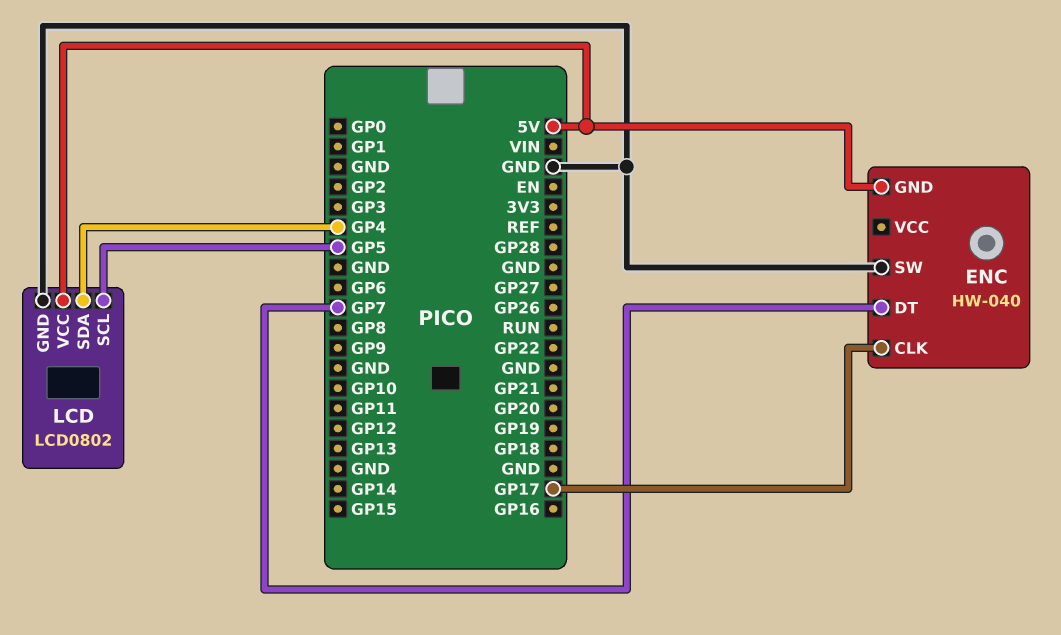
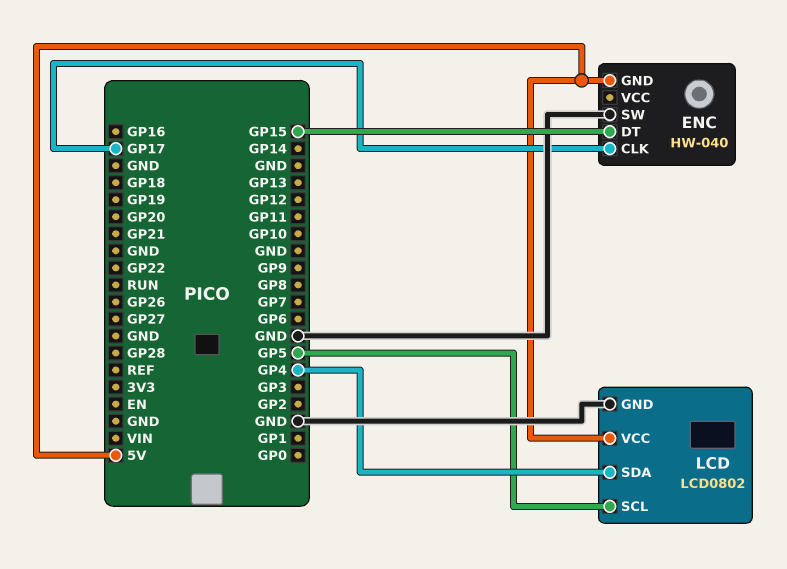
ENC pin DT: GP7 -> GP15

